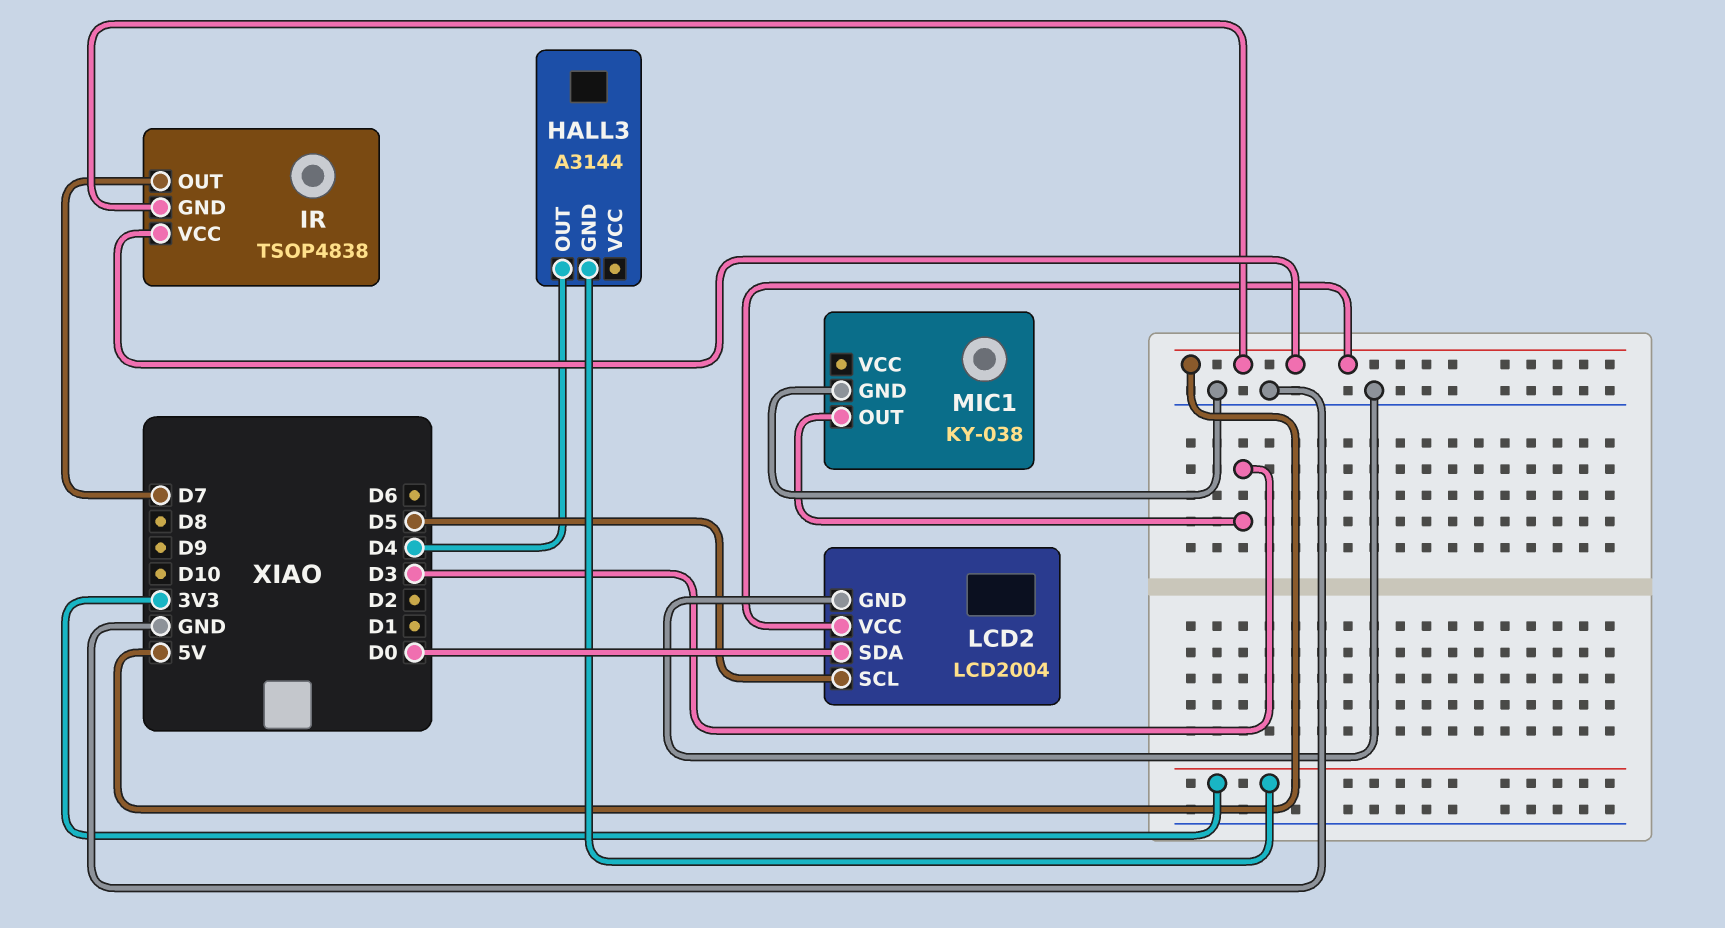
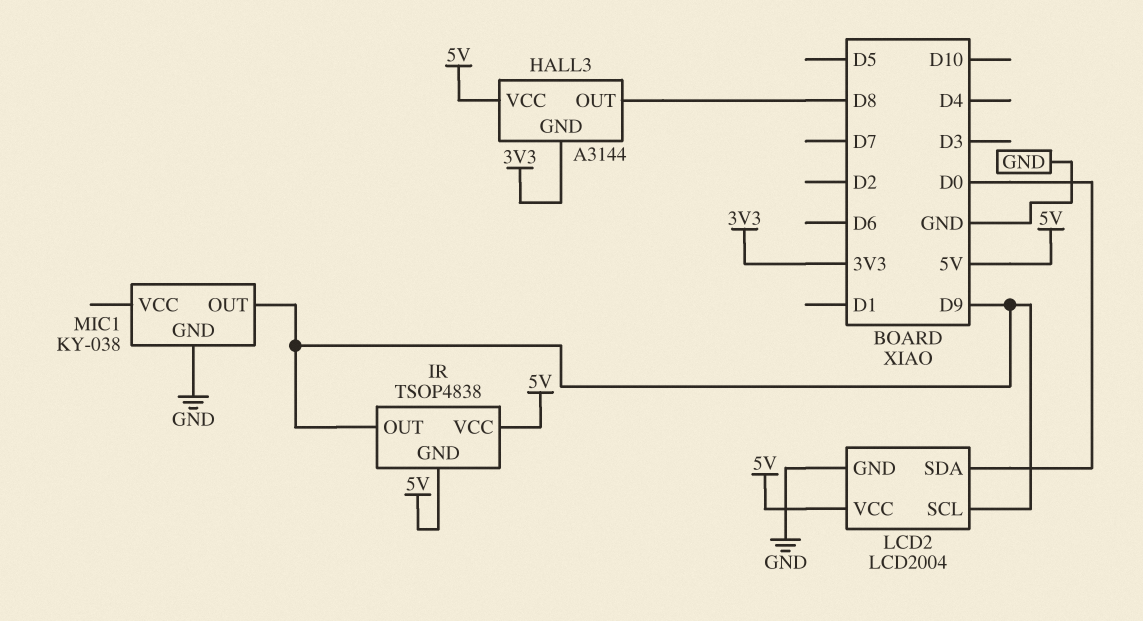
HALL3 pin OUT: D4 -> D8
HALL3 pin VCC: none -> 5V
IR pin OUT: D7 -> D9
LCD2 pin SCL: D5 -> D9
MIC1 pin OUT: D3 -> D9

